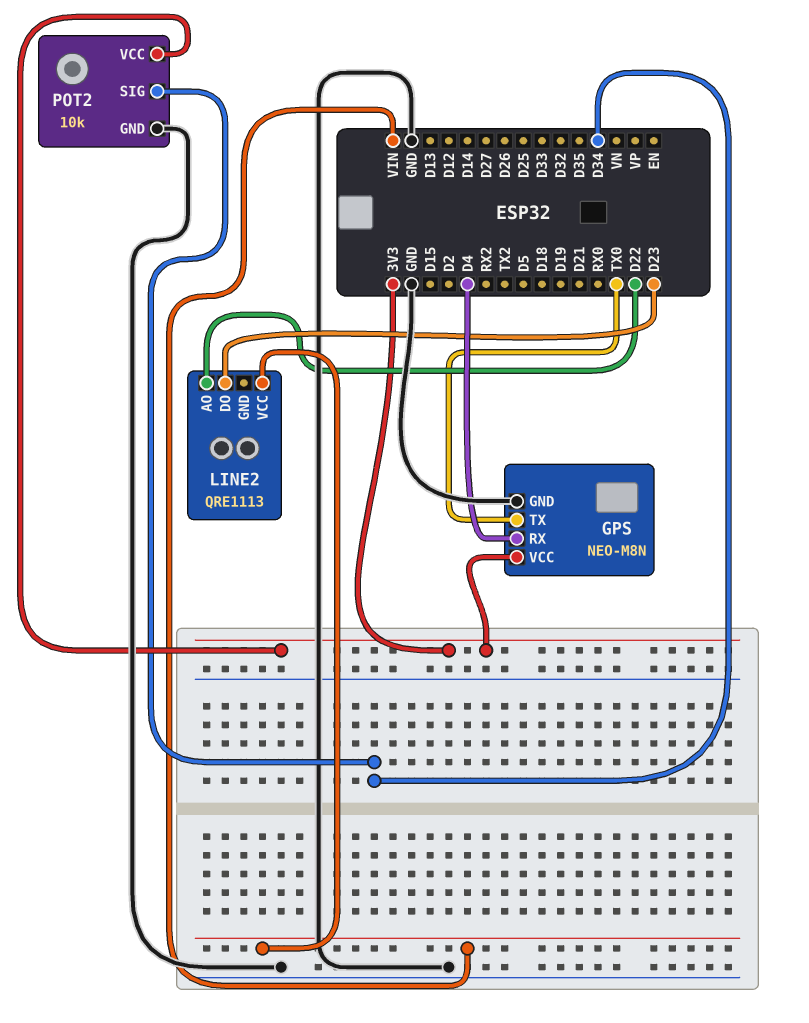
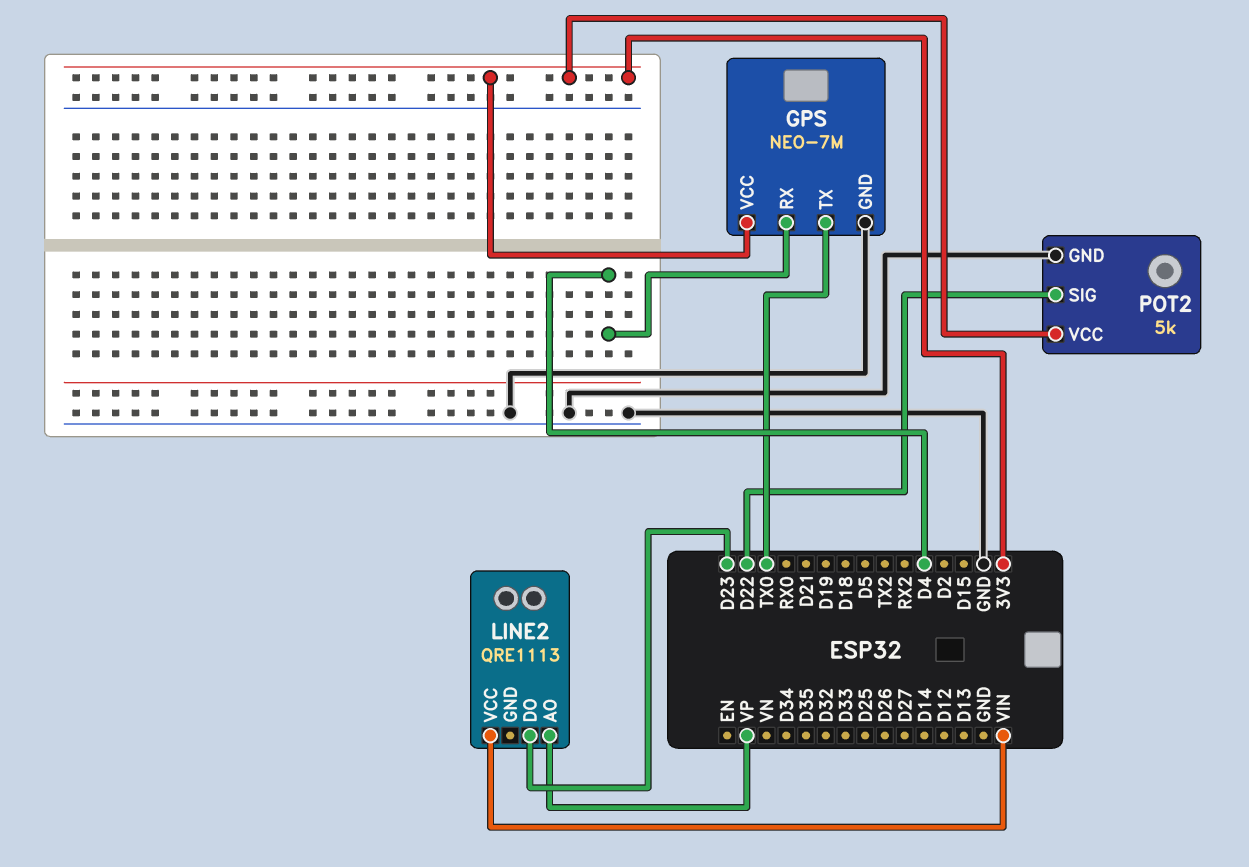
GPS: NEO-M8N -> NEO-7M
LINE2 pin AO: D22 -> VP
POT2: 10k -> 5k
POT2 pin SIG: D34 -> D22

